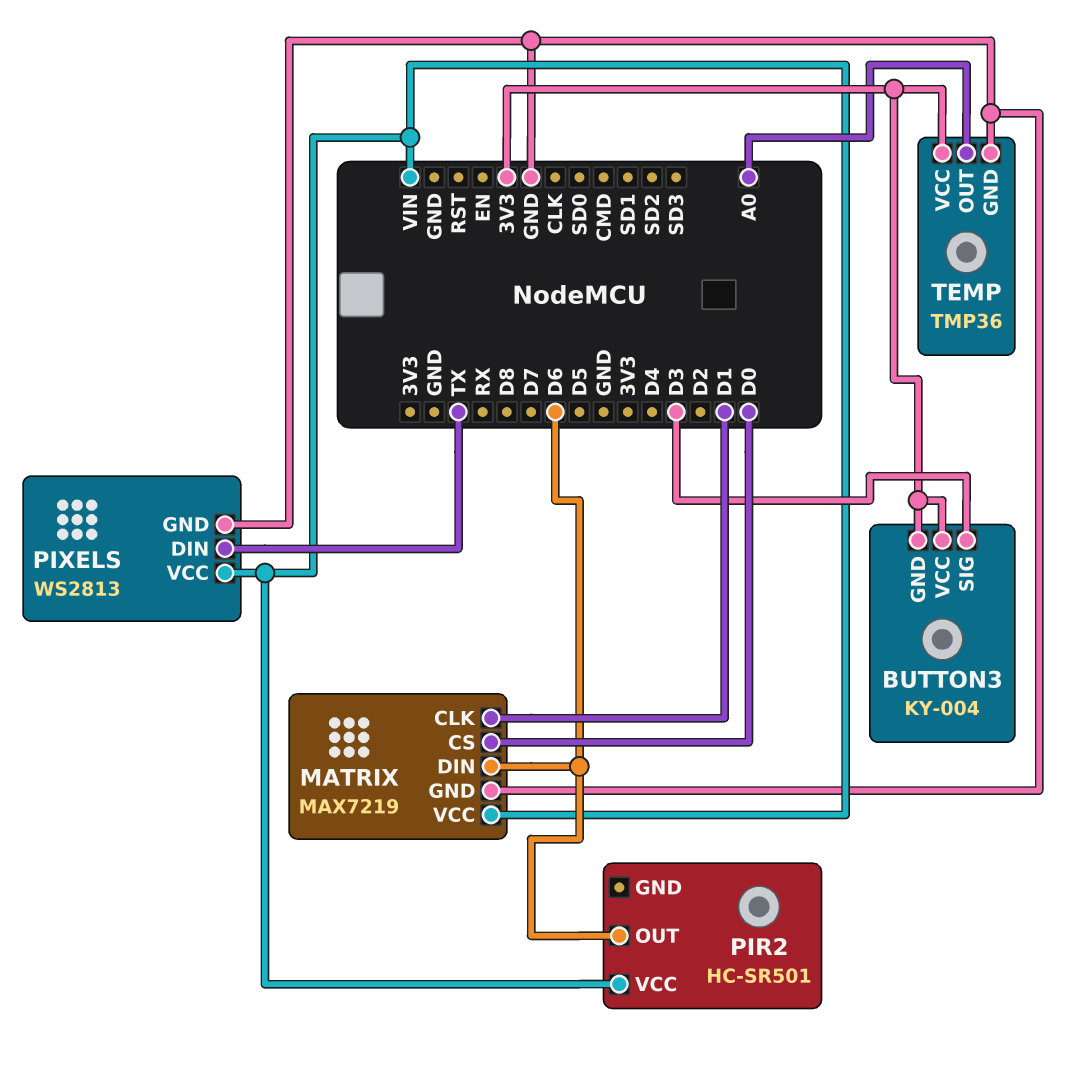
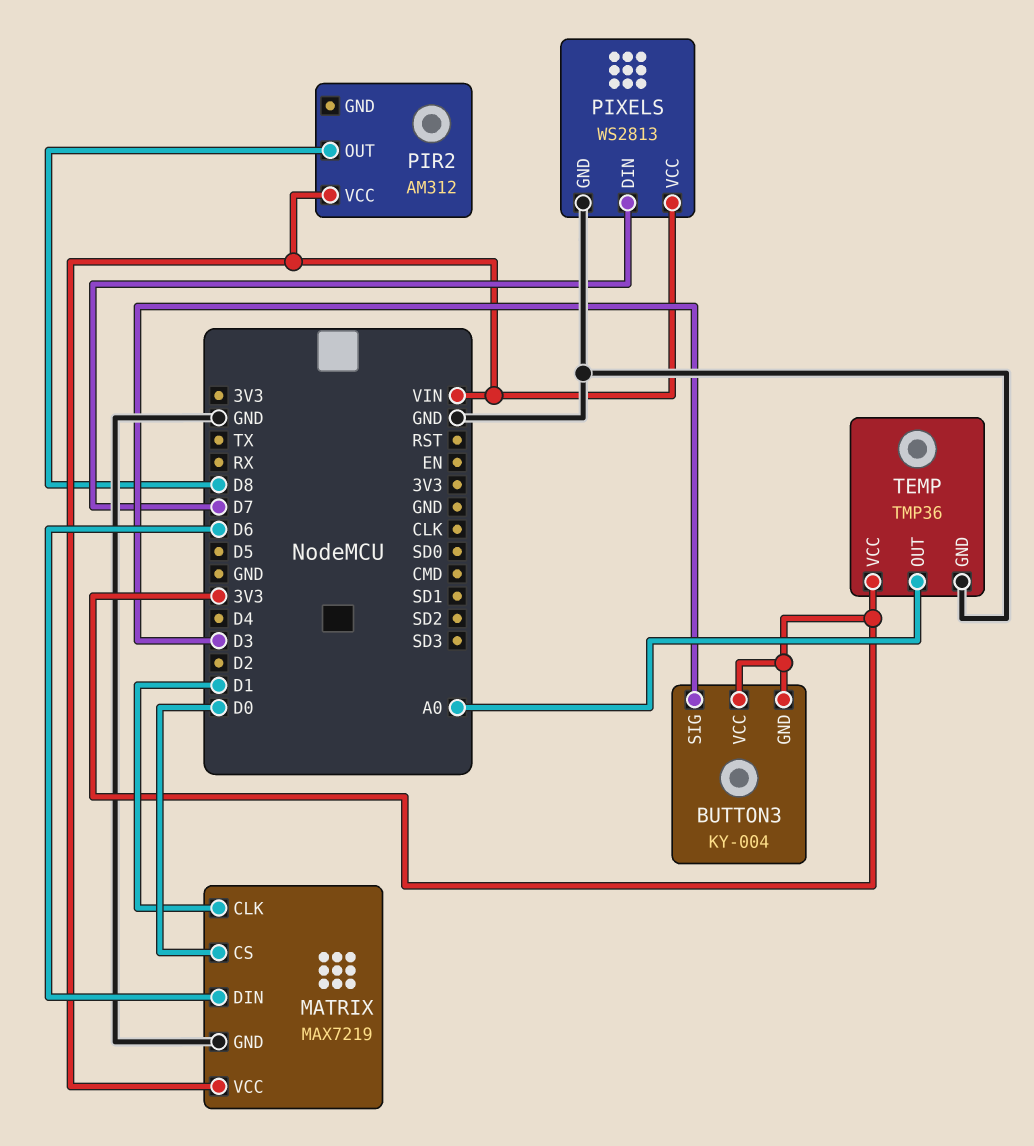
PIR2: HC-SR501 -> AM312
PIR2 pin OUT: D6 -> D8
PIXELS pin DIN: TX -> D7

